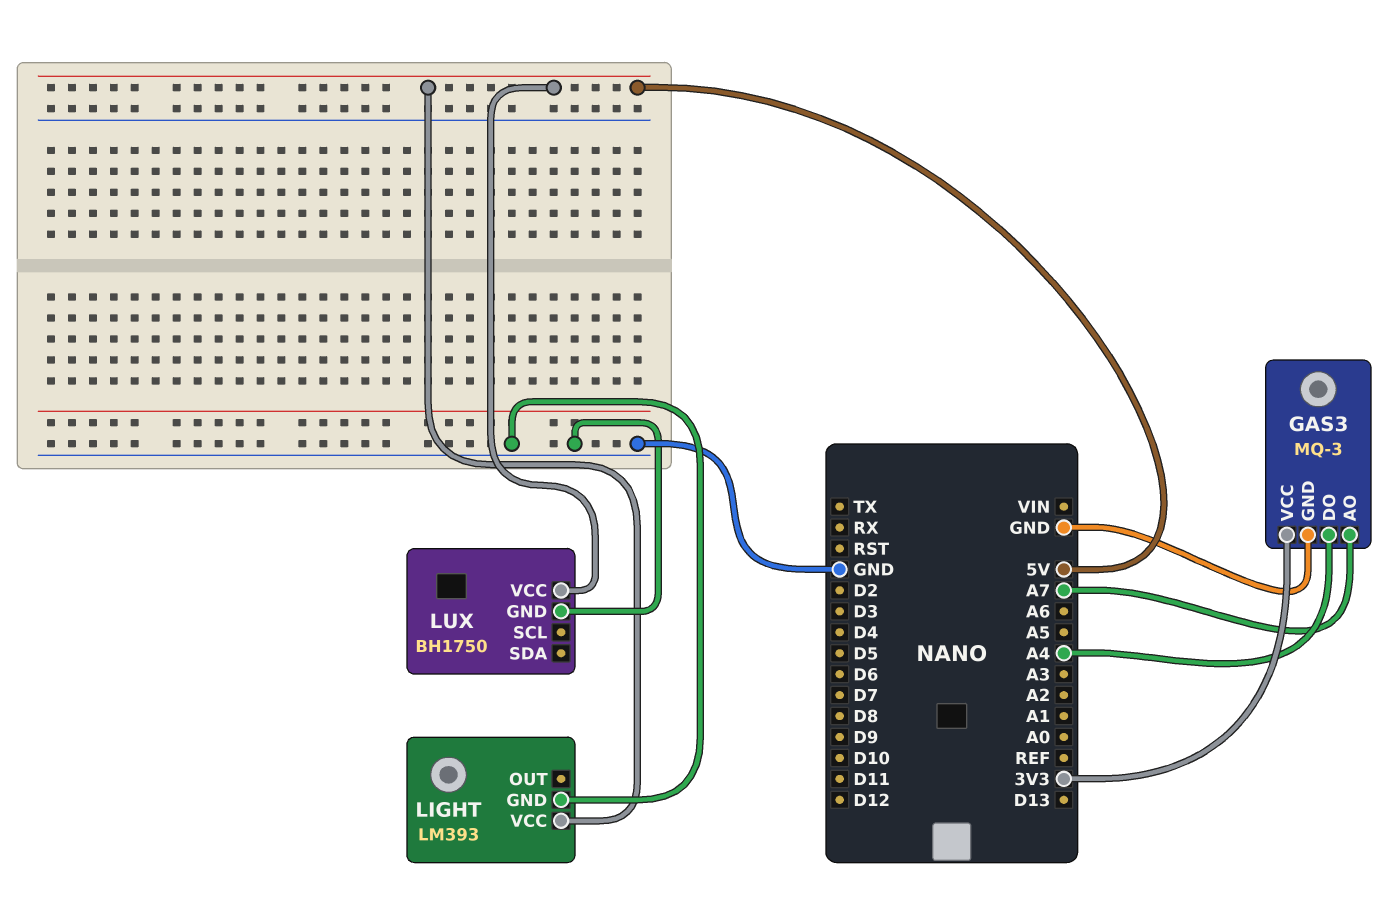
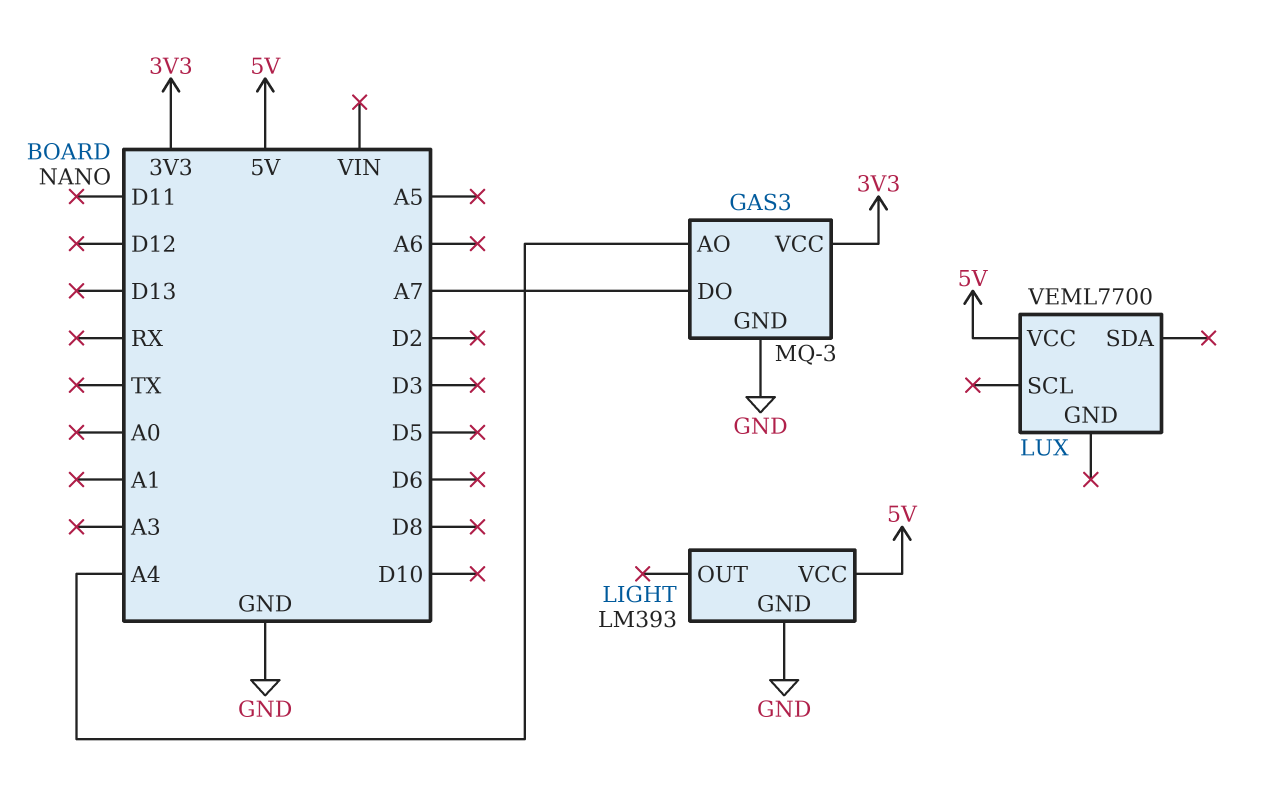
GAS3 pin AO: A7 -> A4
GAS3 pin DO: A4 -> A7
LUX: BH1750 -> VEML7700
LUX pin GND: GND -> none

